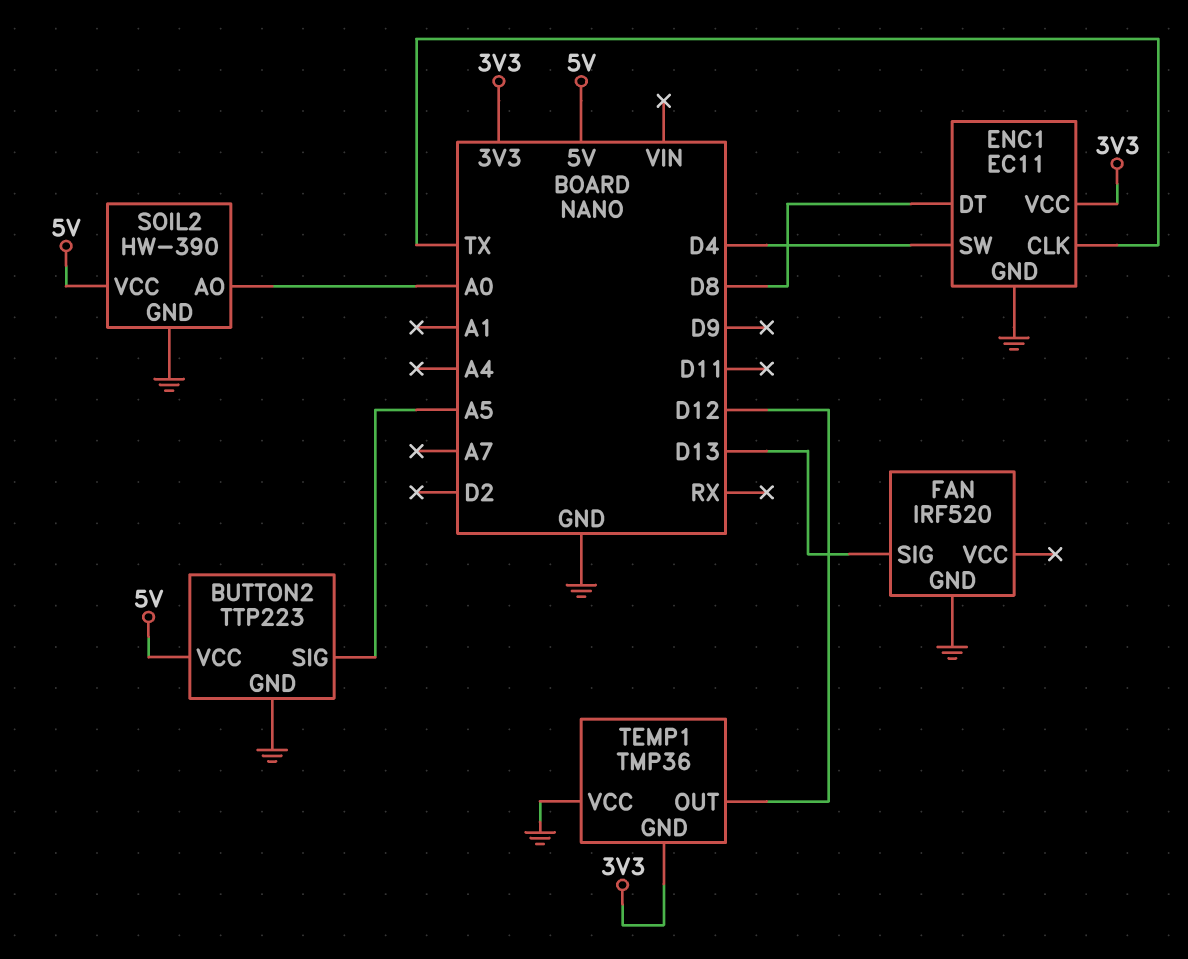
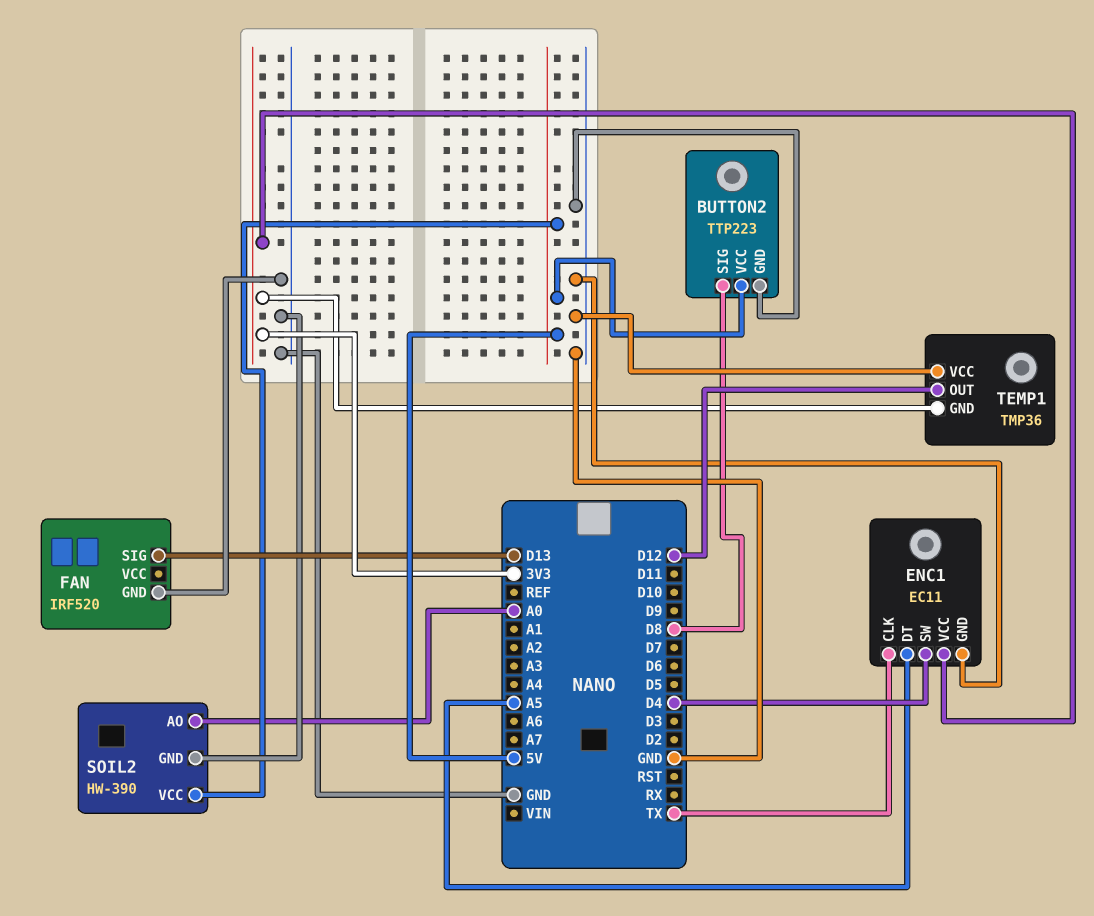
BUTTON2 pin SIG: A5 -> D8
ENC1 pin DT: D8 -> A5

